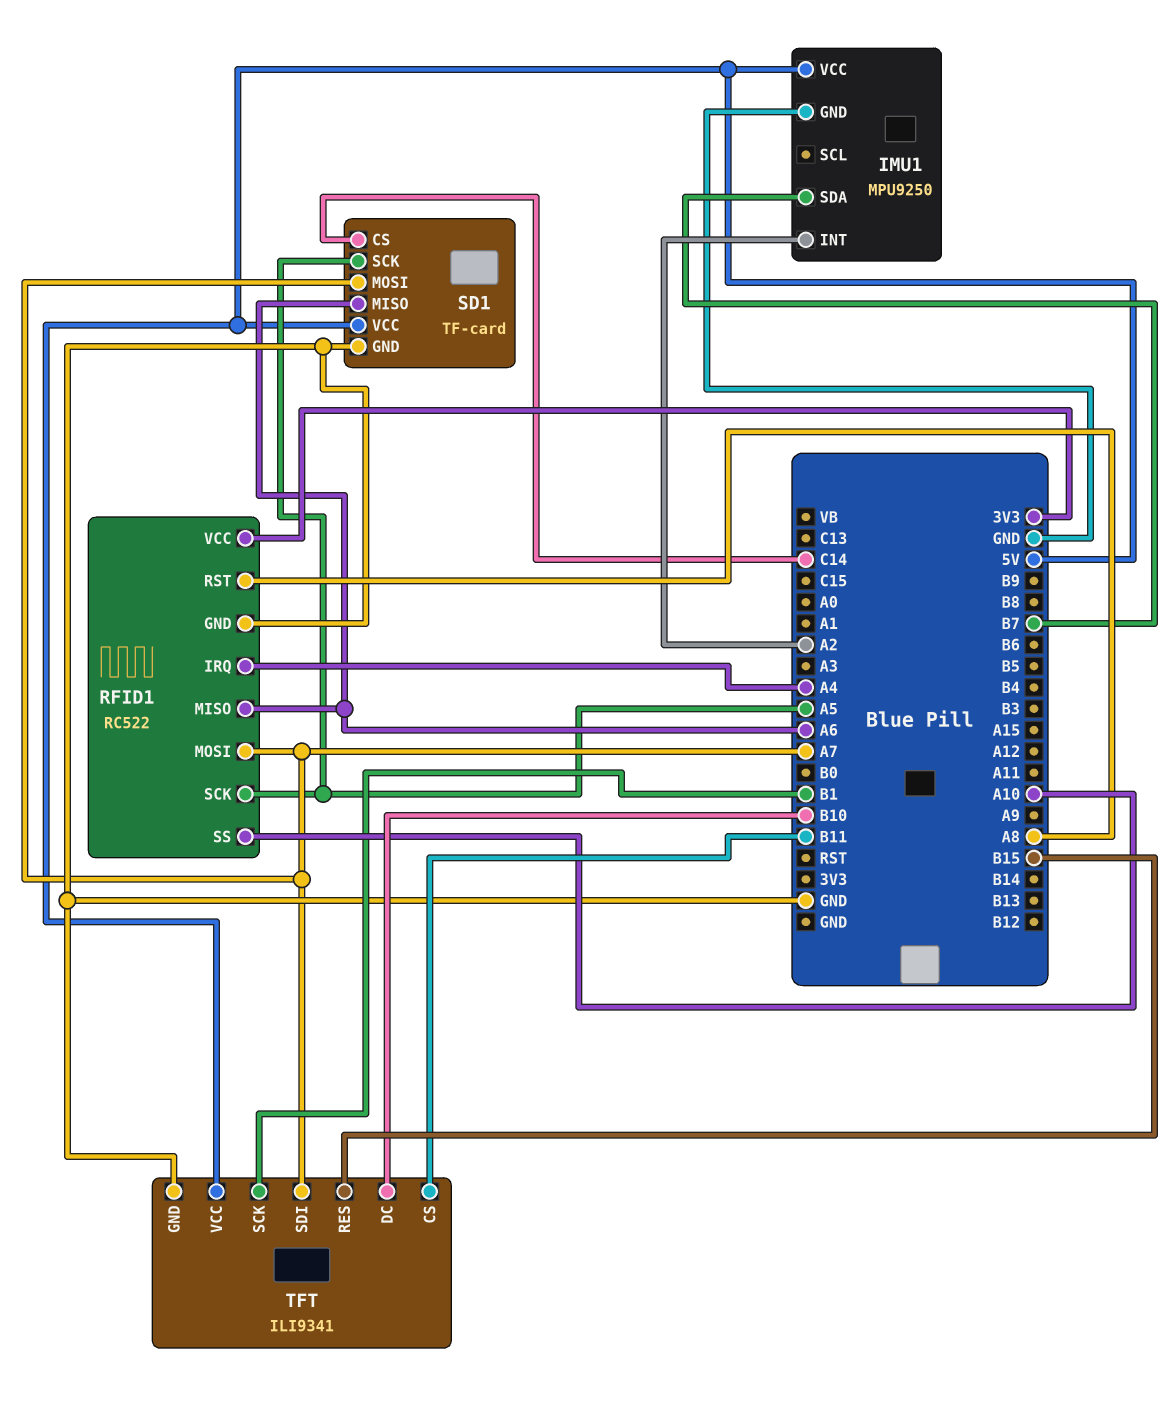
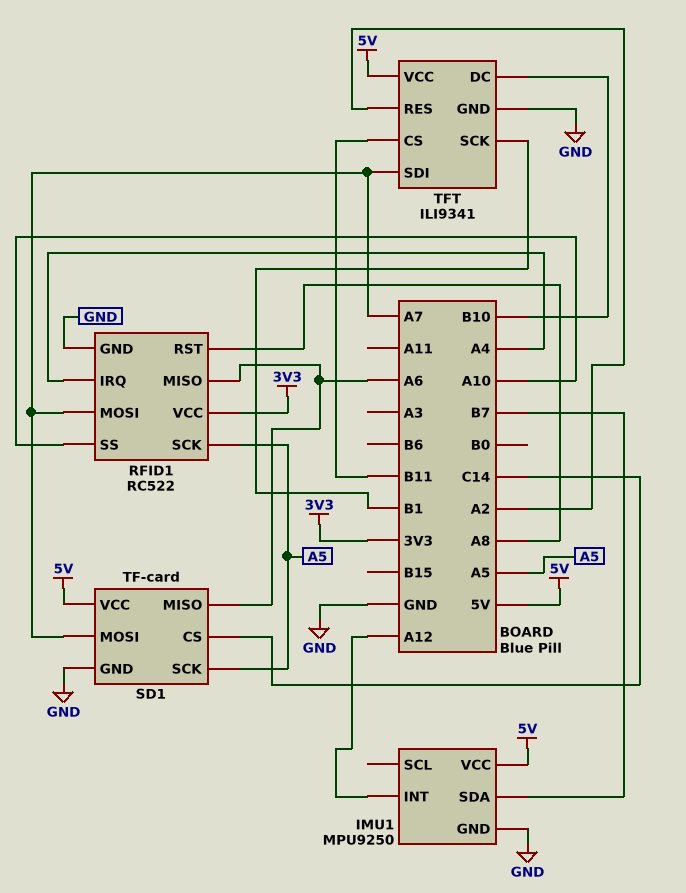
IMU1 pin INT: A2 -> A12
TFT pin RES: B15 -> A2

